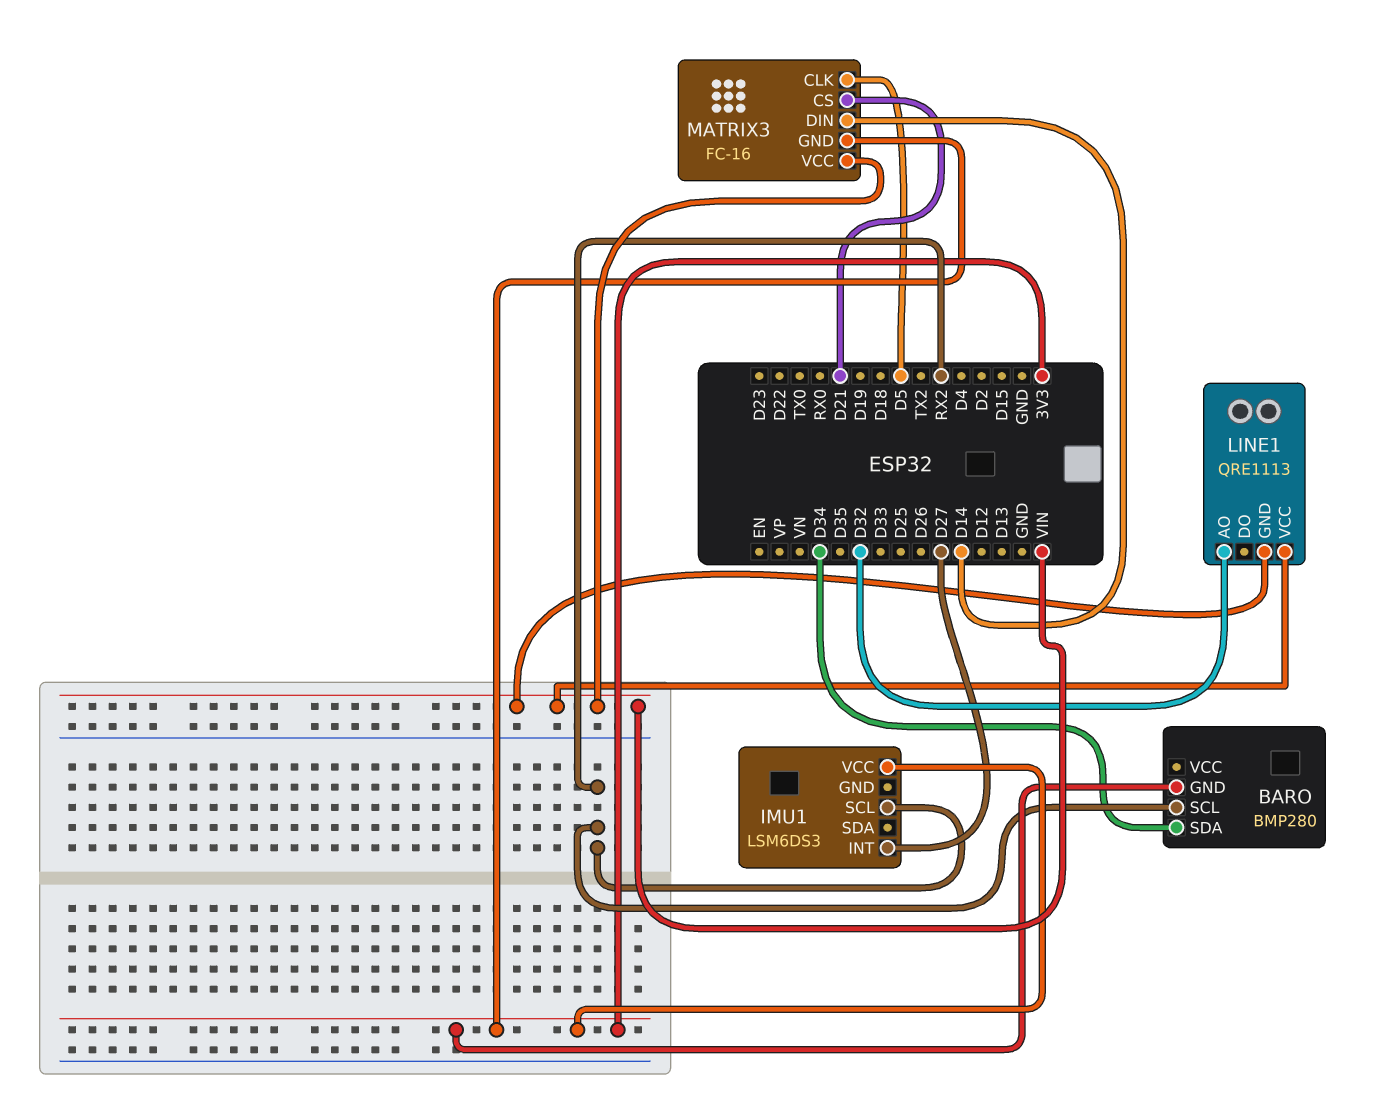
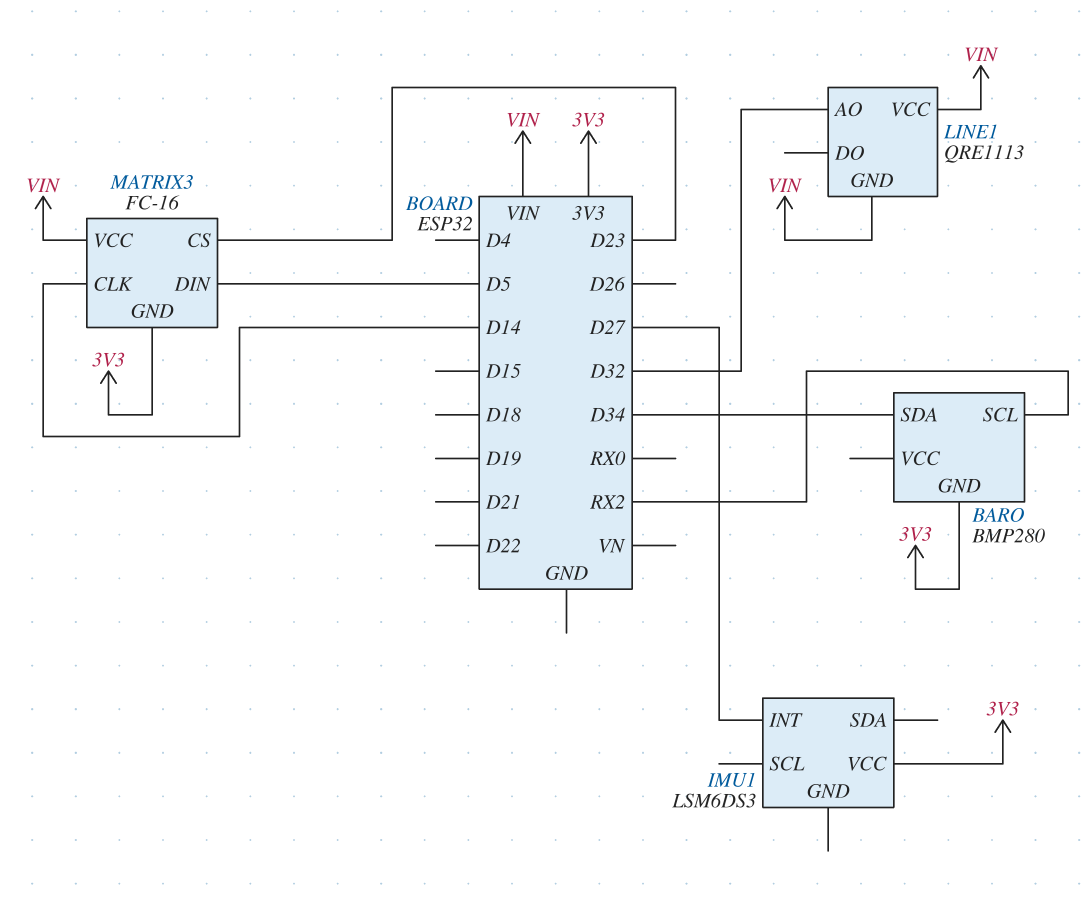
IMU1 pin SCL: RX2 -> none
MATRIX3 pin CLK: D5 -> D14
MATRIX3 pin CS: D21 -> D23
MATRIX3 pin DIN: D14 -> D5

